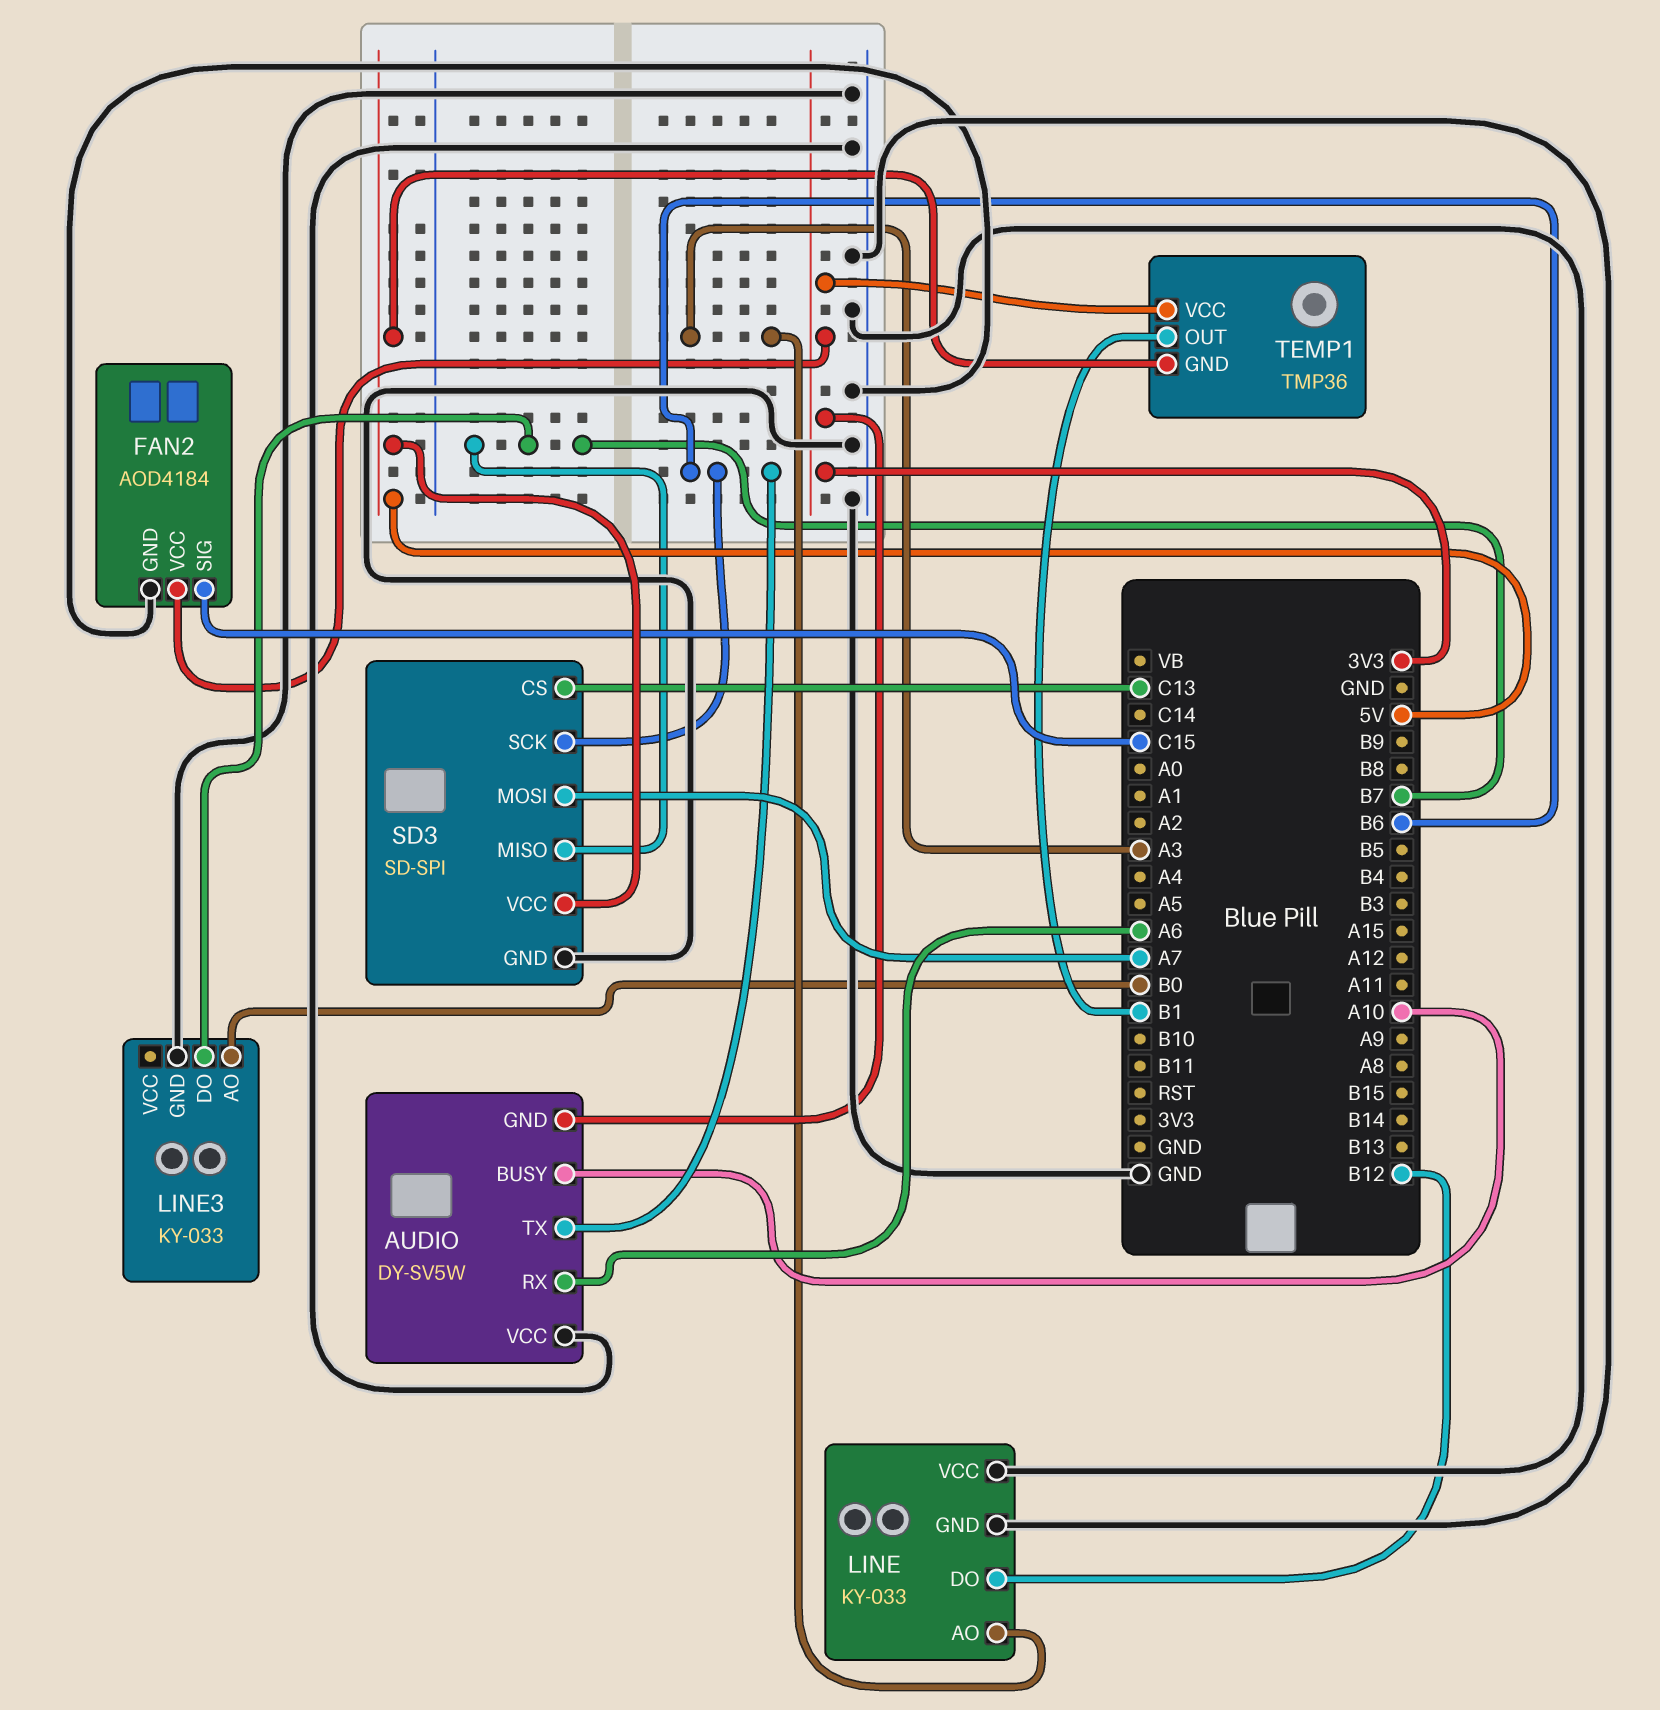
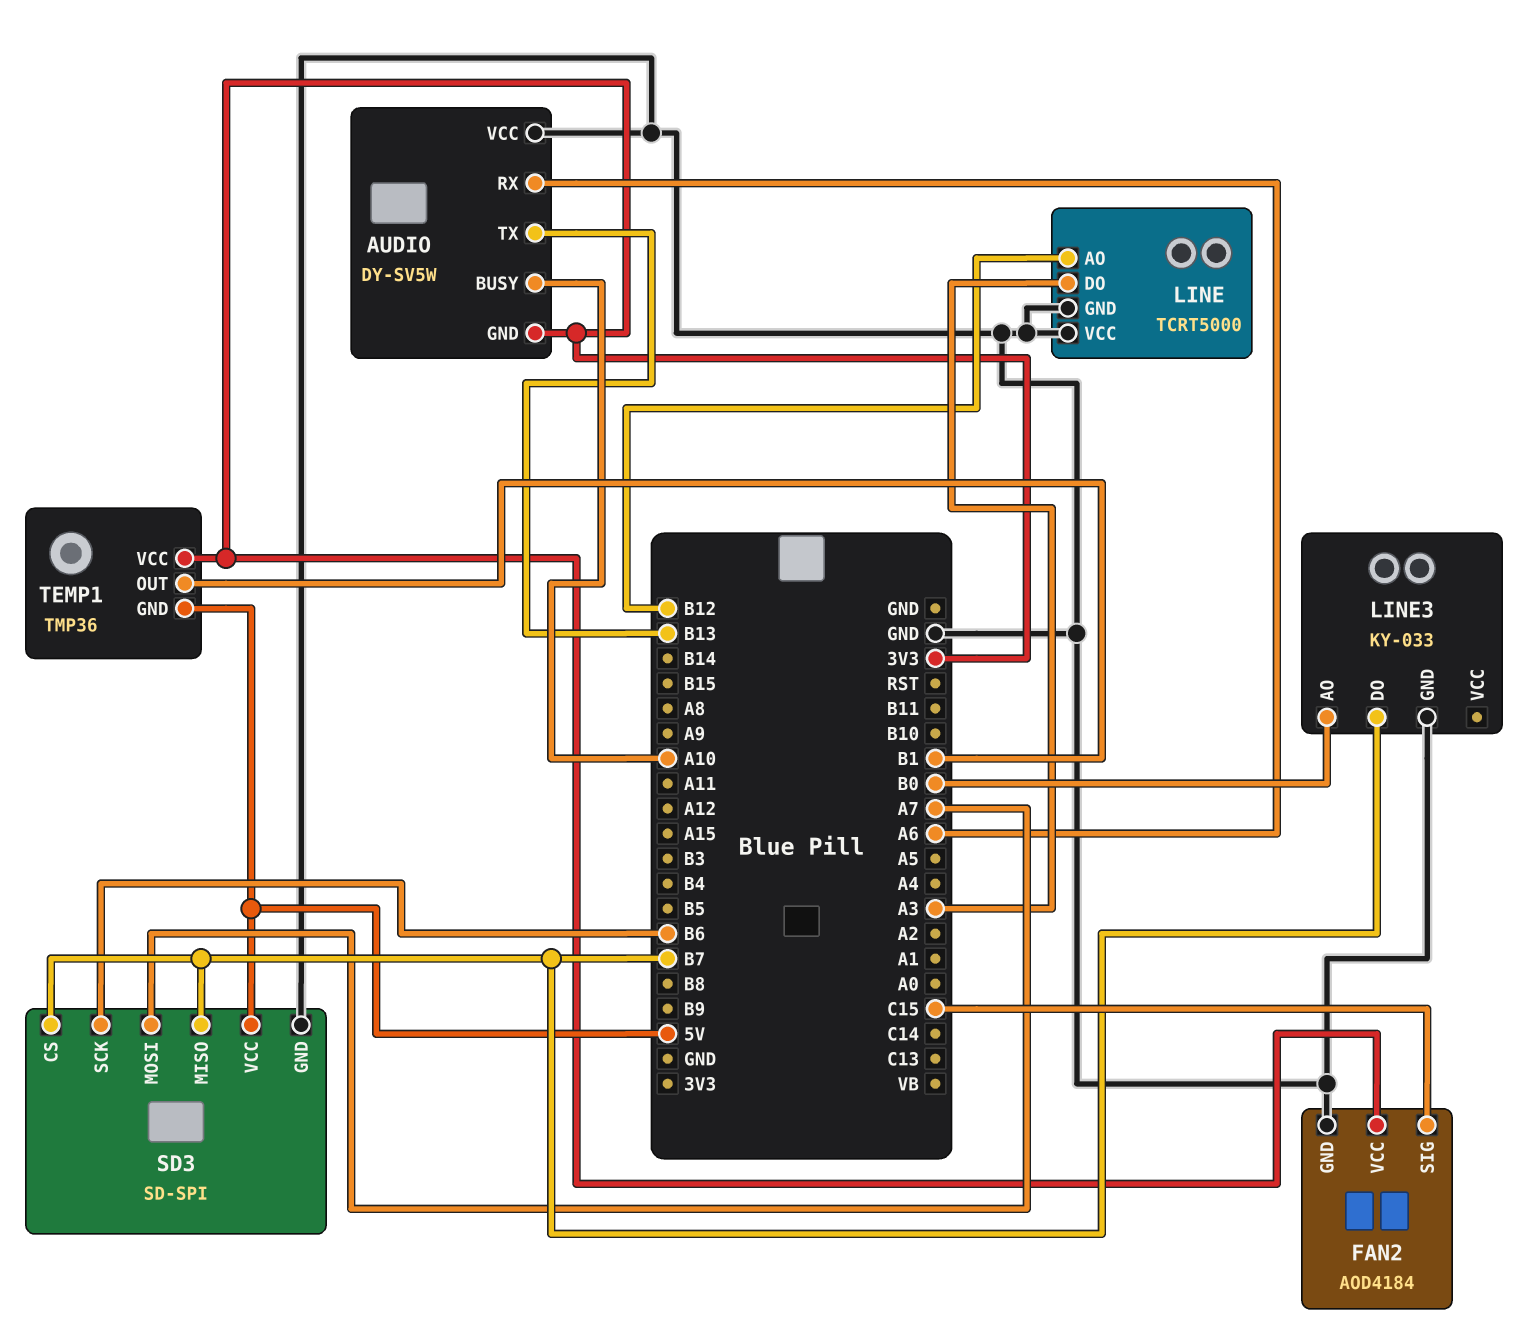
AUDIO pin TX: B6 -> B13
LINE: KY-033 -> TCRT5000
LINE pin AO: A3 -> B12
LINE pin DO: B12 -> A3
SD3 pin CS: C13 -> B7

